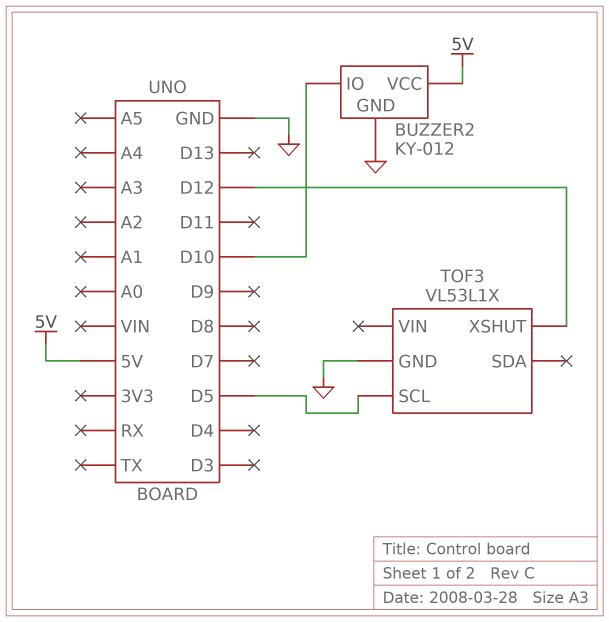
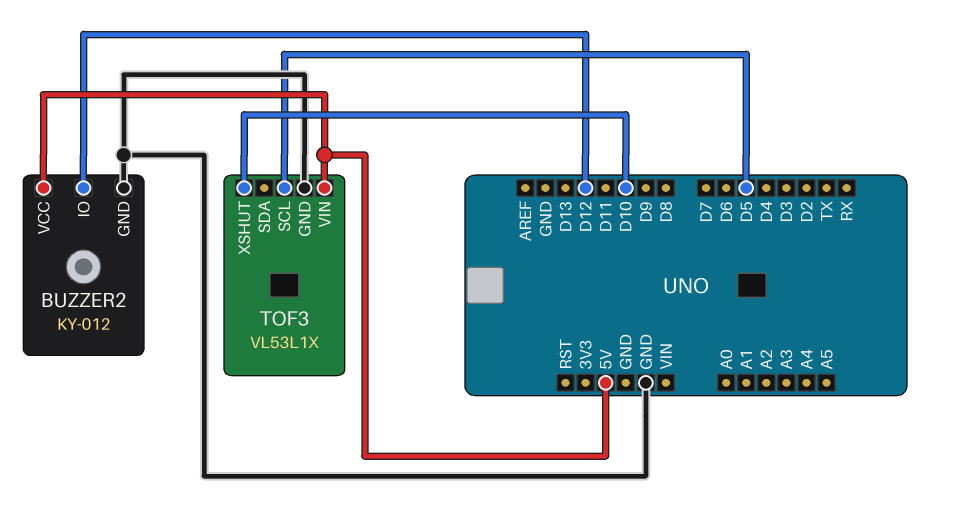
BUZZER2 pin IO: D10 -> D12
TOF3 pin VIN: none -> 5V
TOF3 pin XSHUT: D12 -> D10

